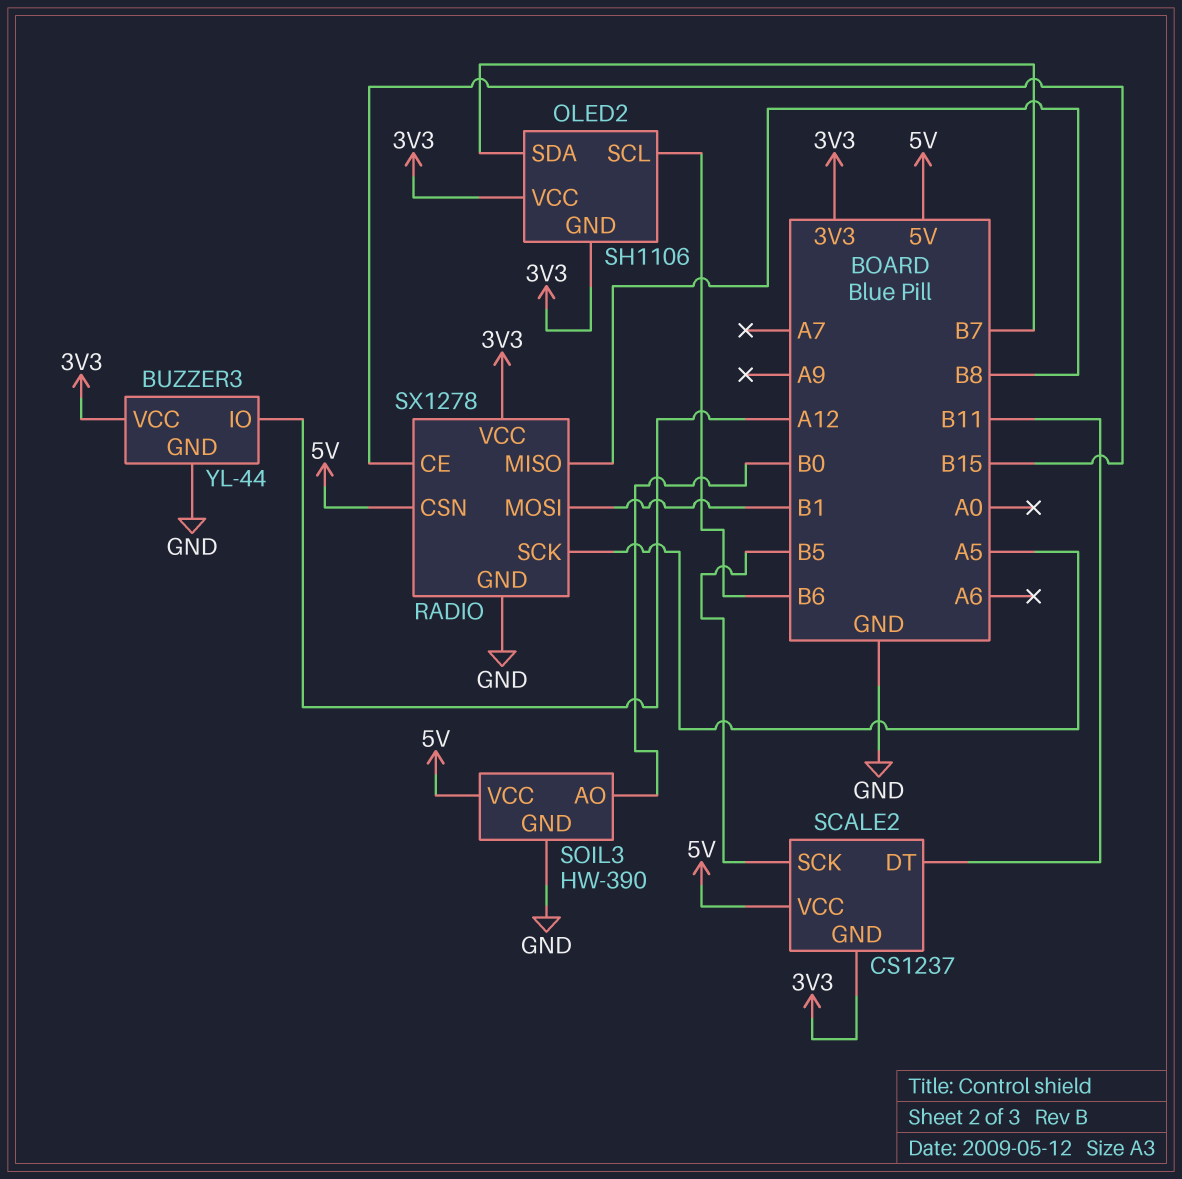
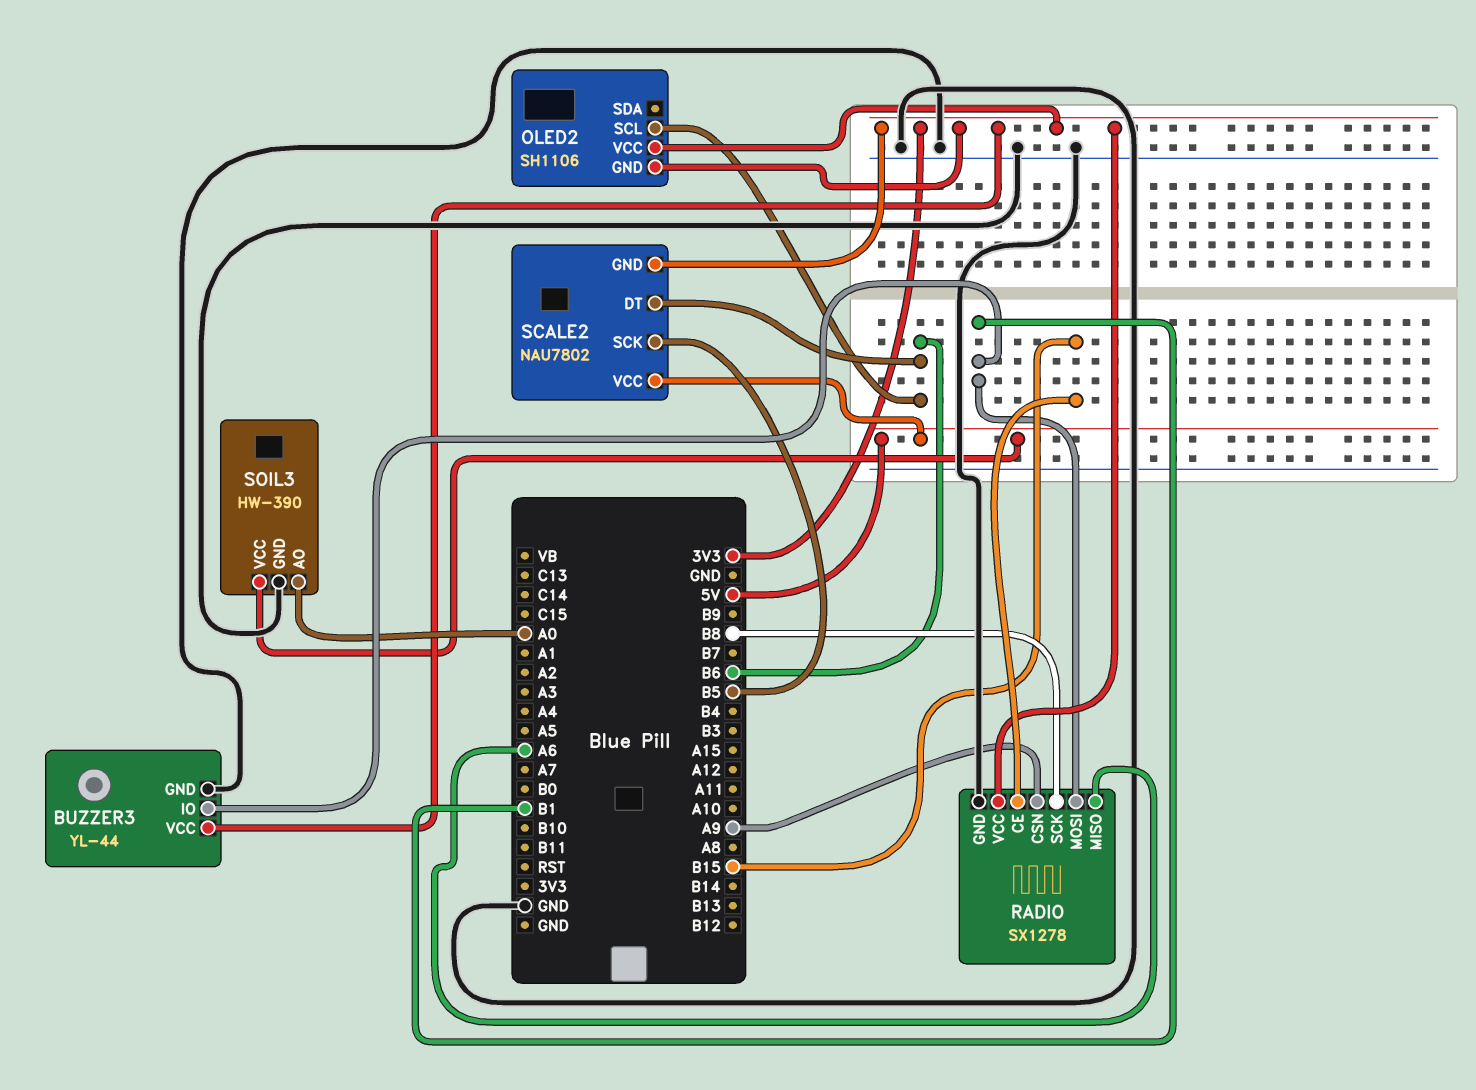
BUZZER3 pin IO: A12 -> B1
OLED2 pin SDA: B7 -> none
RADIO pin CSN: 5V -> A9
RADIO pin MISO: B8 -> A6
RADIO pin SCK: A5 -> B8
SCALE2: CS1237 -> NAU7802
SCALE2 pin DT: B11 -> B6
SOIL3 pin AO: B0 -> A0

